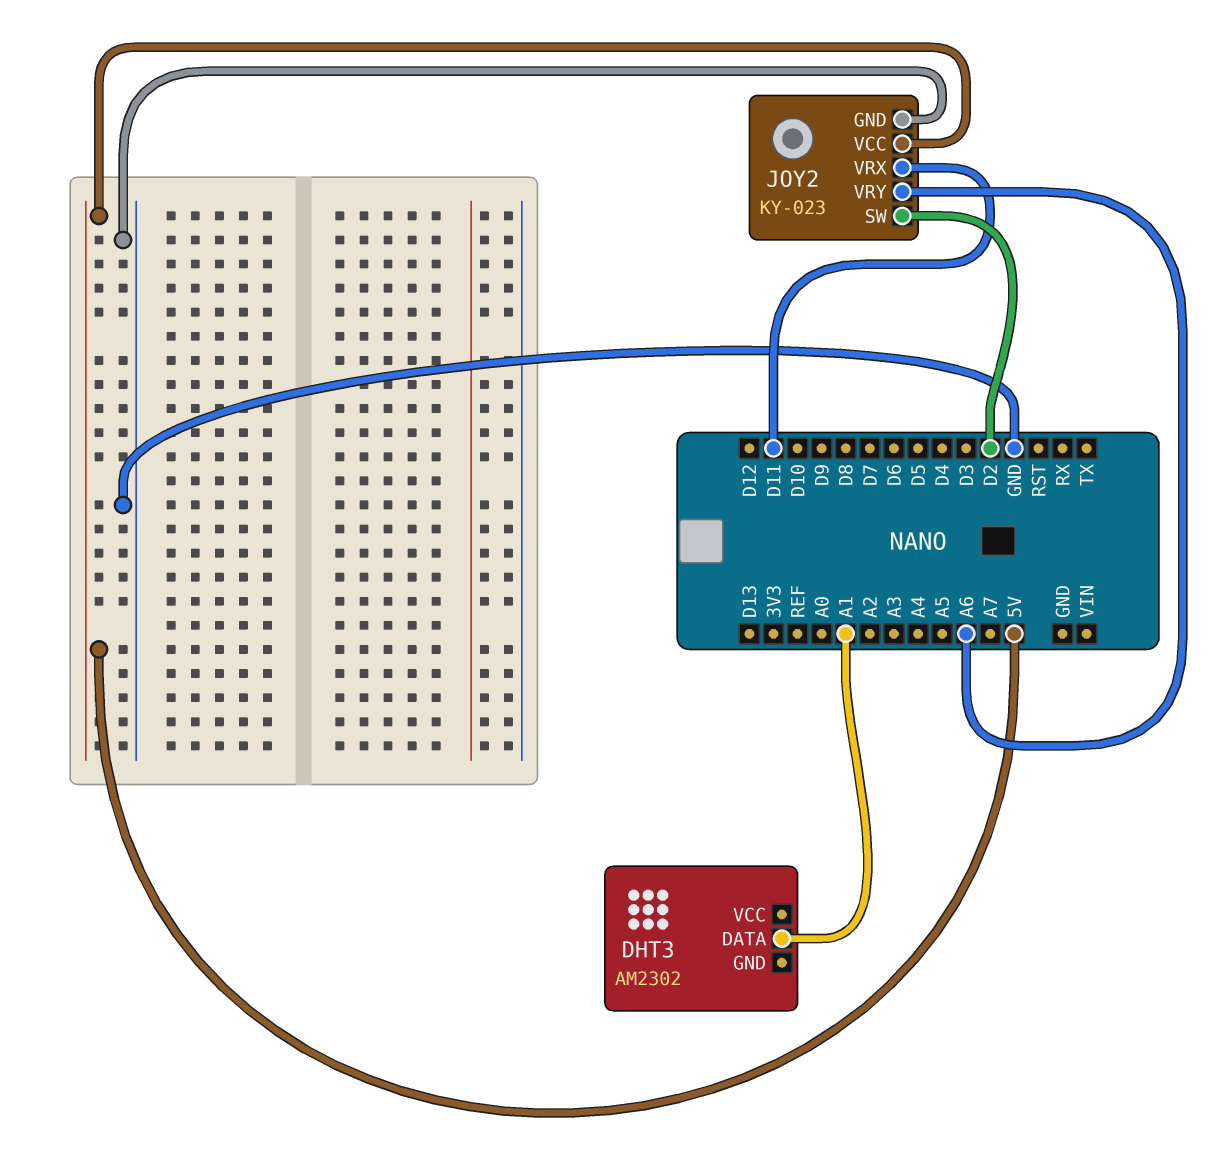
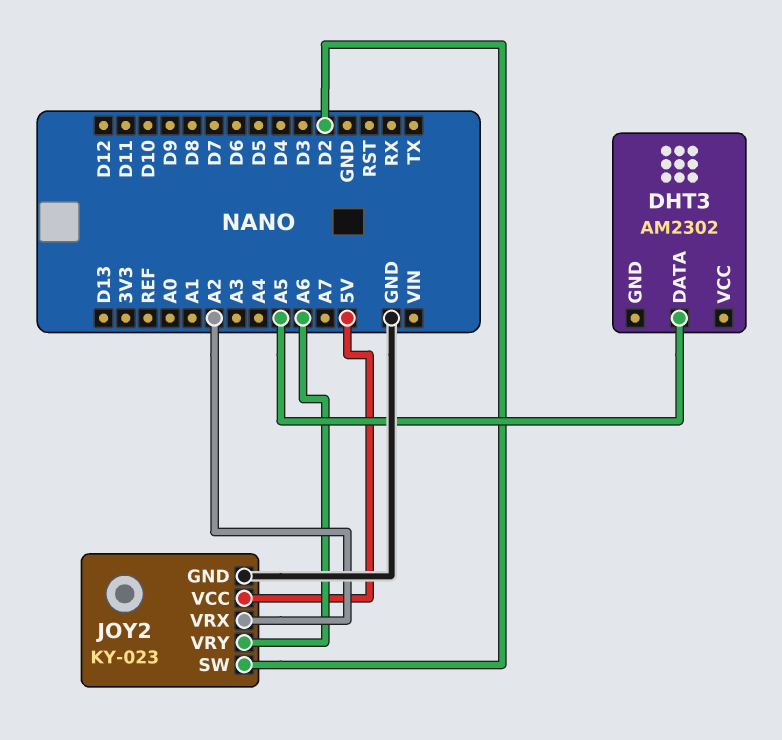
DHT3 pin DATA: A1 -> A5
JOY2 pin VRX: D11 -> A2

